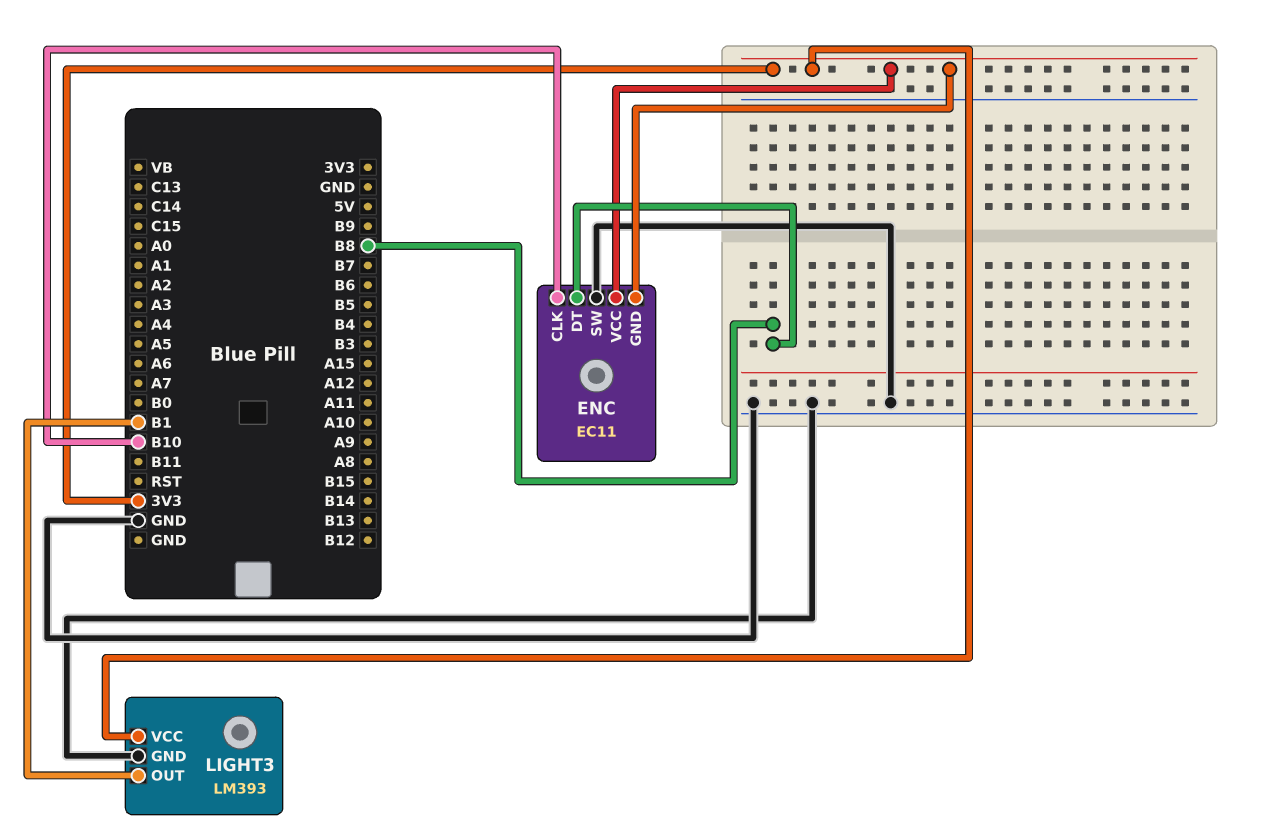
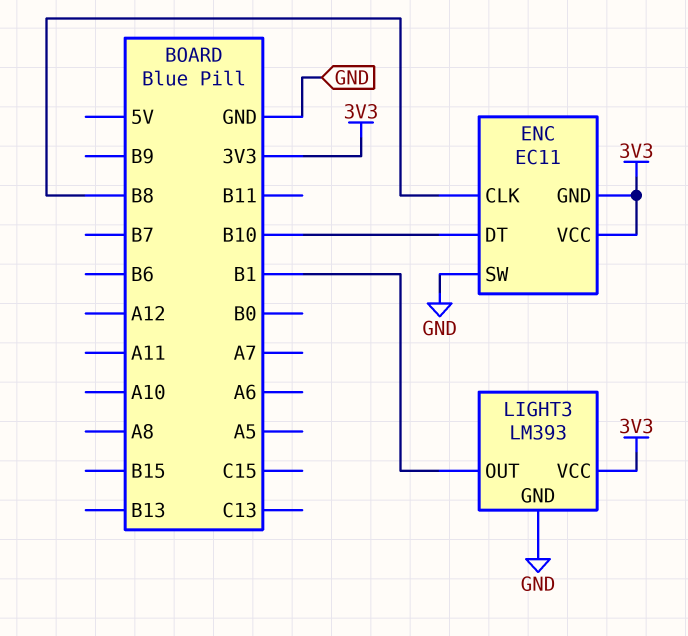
ENC pin CLK: B10 -> B8
ENC pin DT: B8 -> B10

